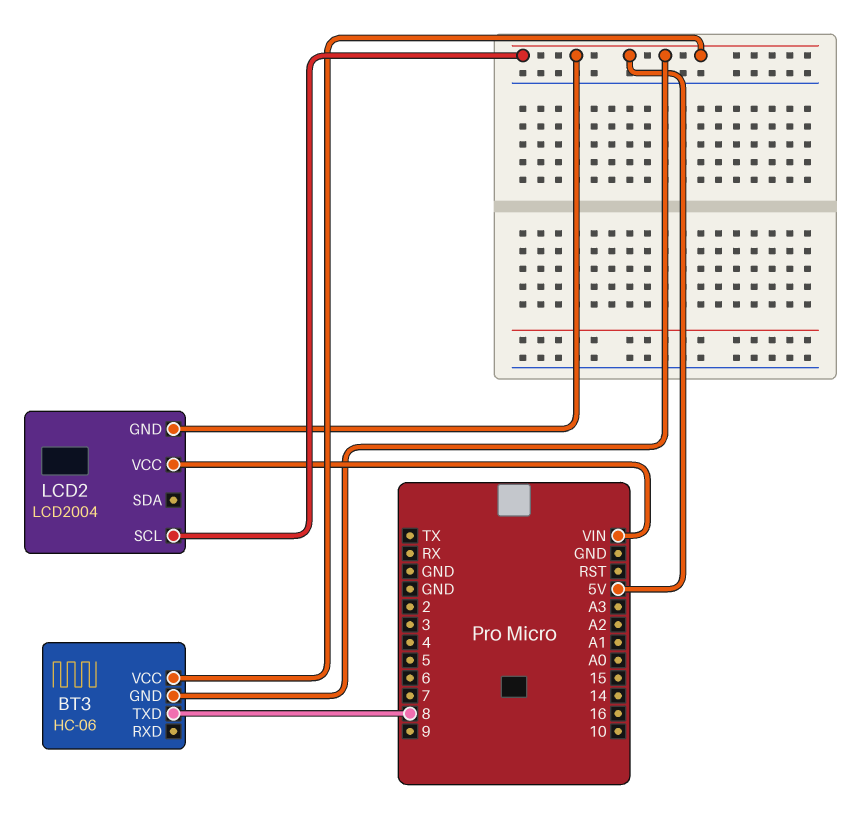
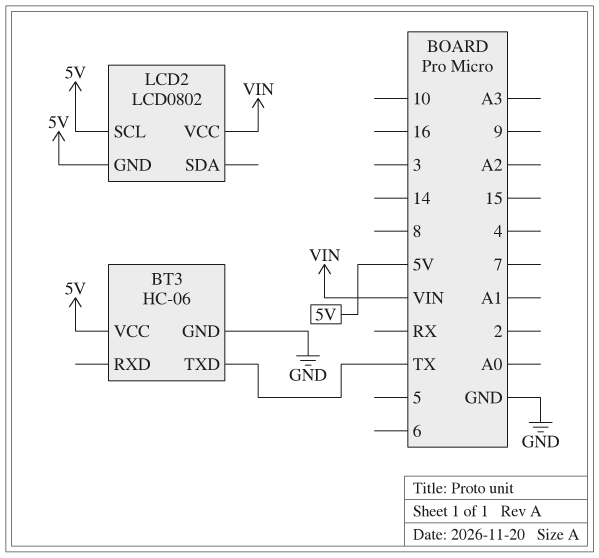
BT3 pin GND: 5V -> GND
BT3 pin TXD: 8 -> TX
LCD2: LCD2004 -> LCD0802

